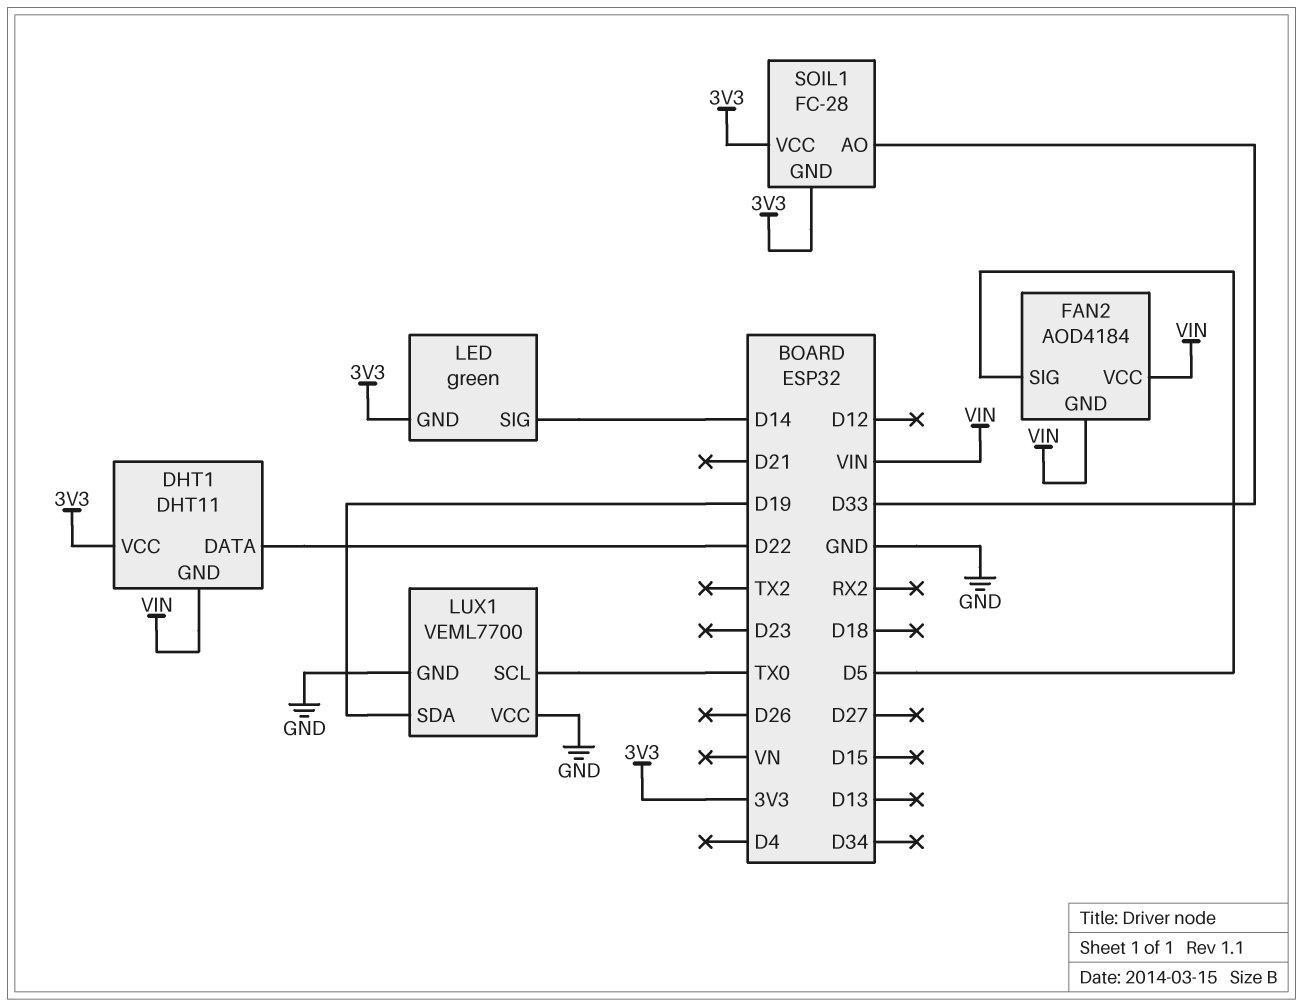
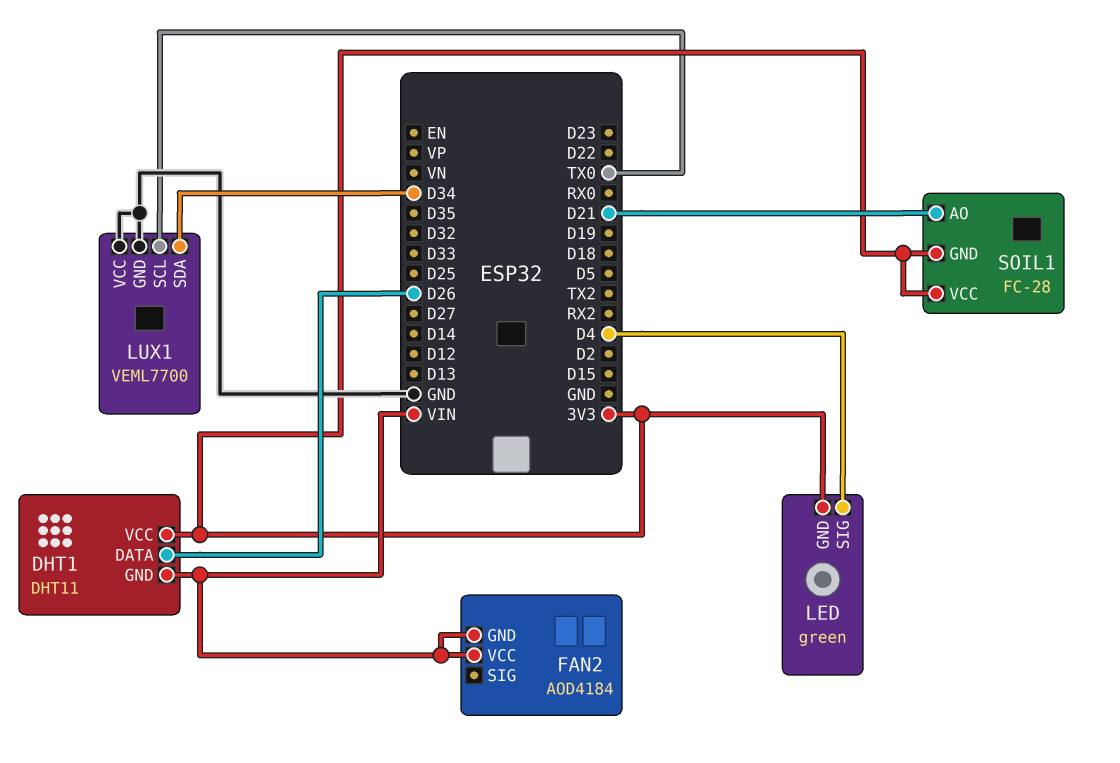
DHT1 pin DATA: D22 -> D26
FAN2 pin SIG: D5 -> none
LED pin SIG: D14 -> D4
LUX1 pin SDA: D19 -> D34
SOIL1 pin AO: D33 -> D21

